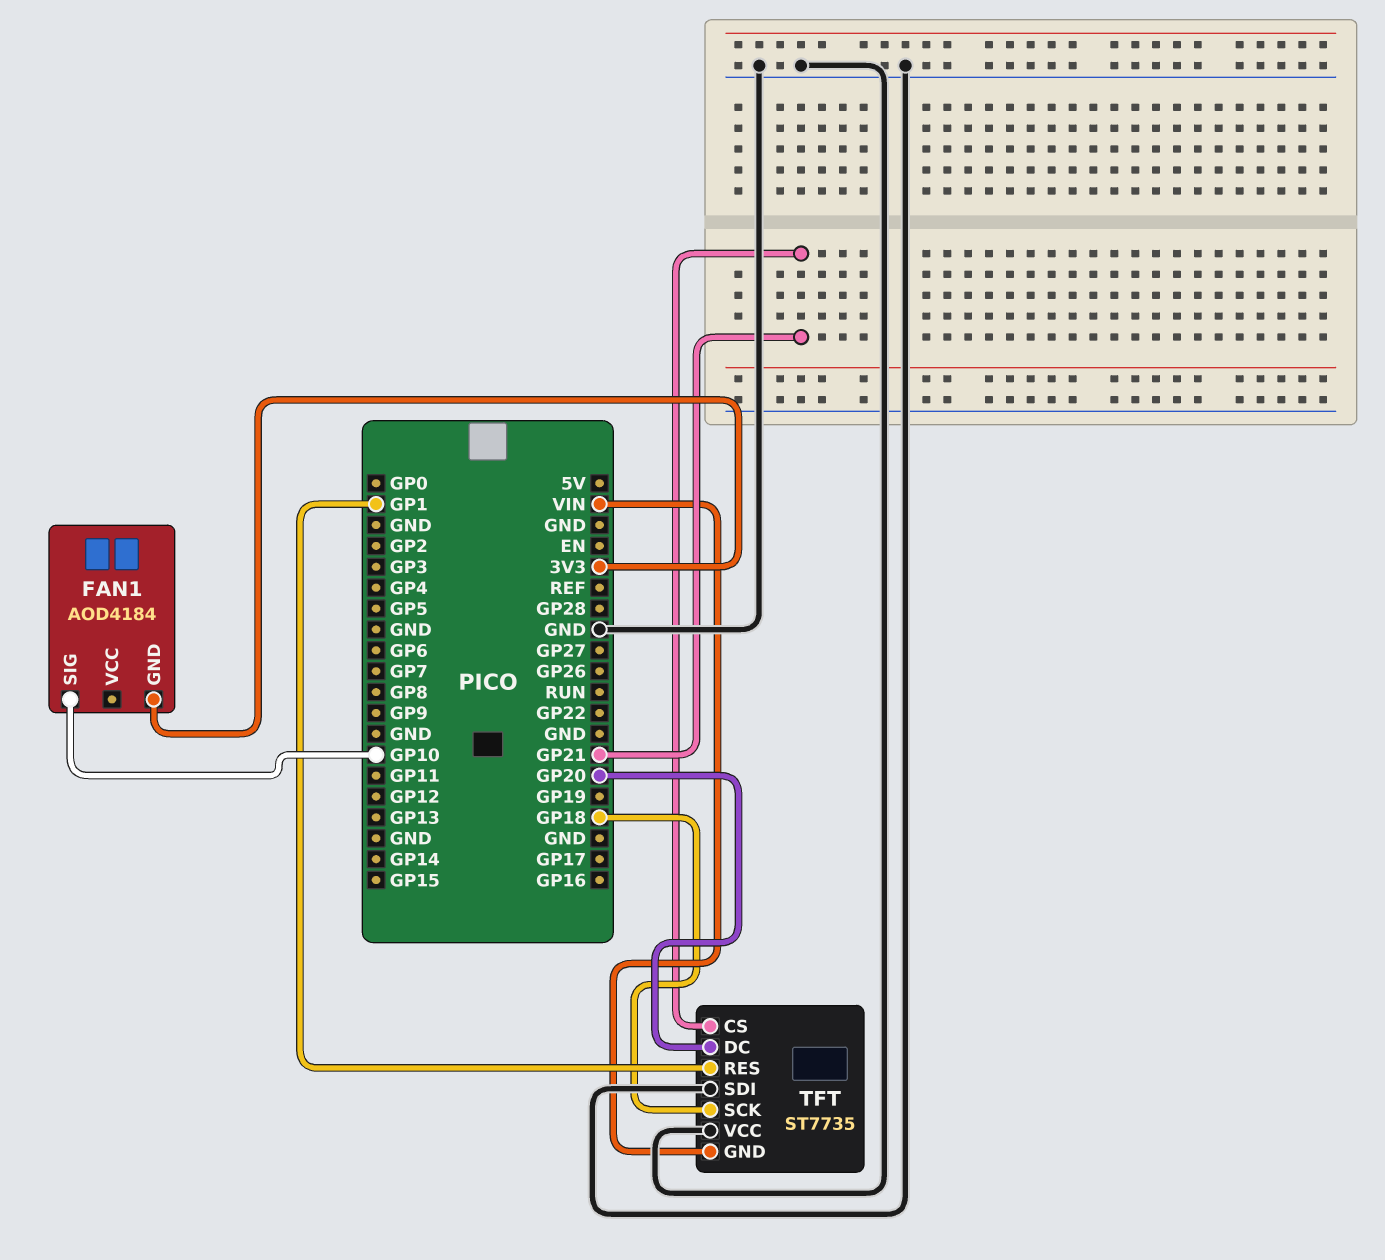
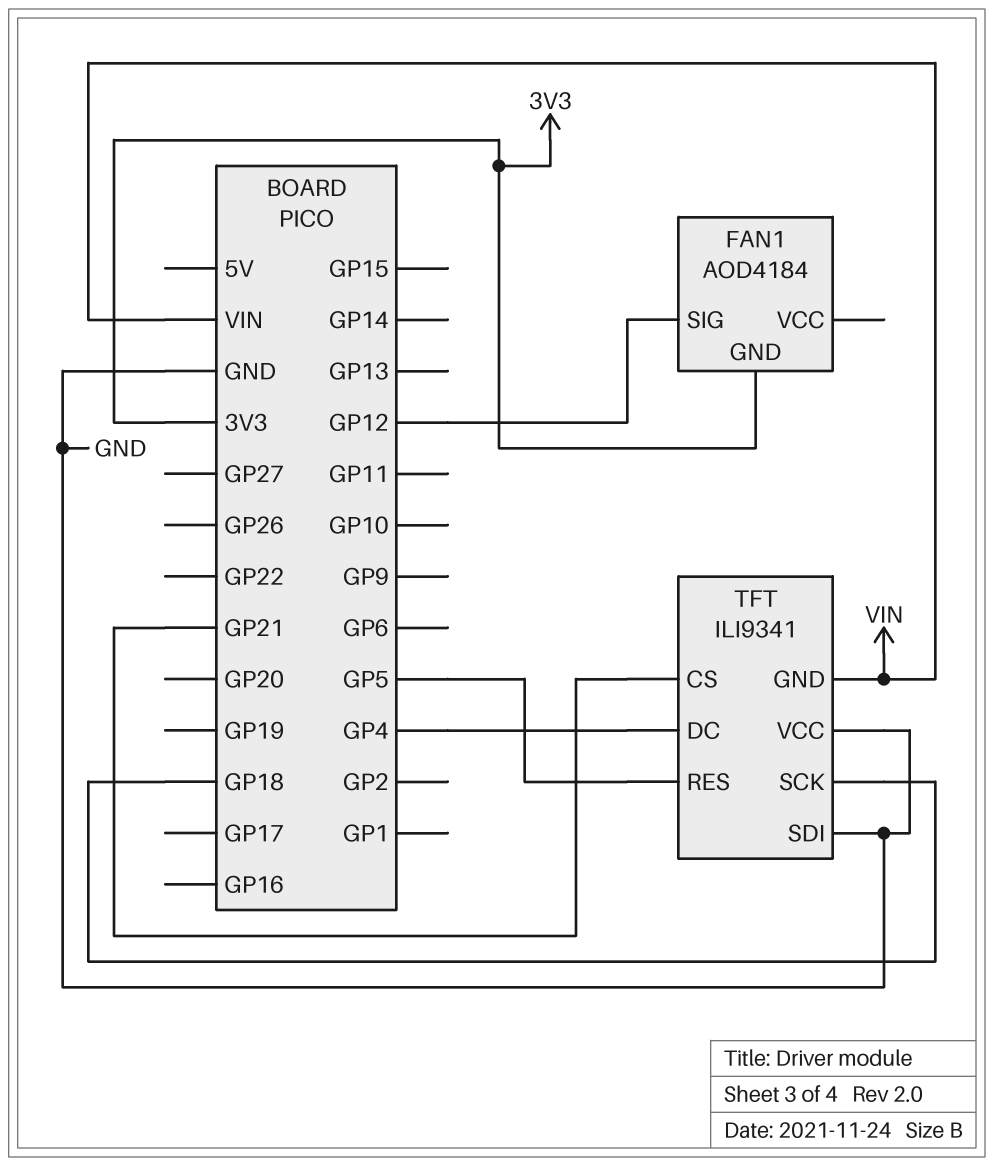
FAN1 pin SIG: GP10 -> GP12
TFT: ST7735 -> ILI9341
TFT pin DC: GP20 -> GP4
TFT pin RES: GP1 -> GP5

